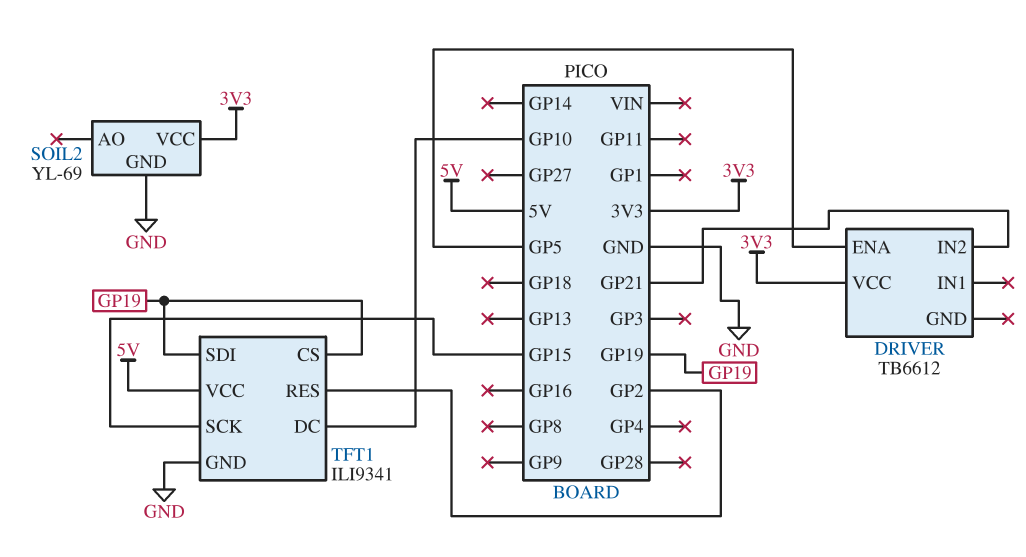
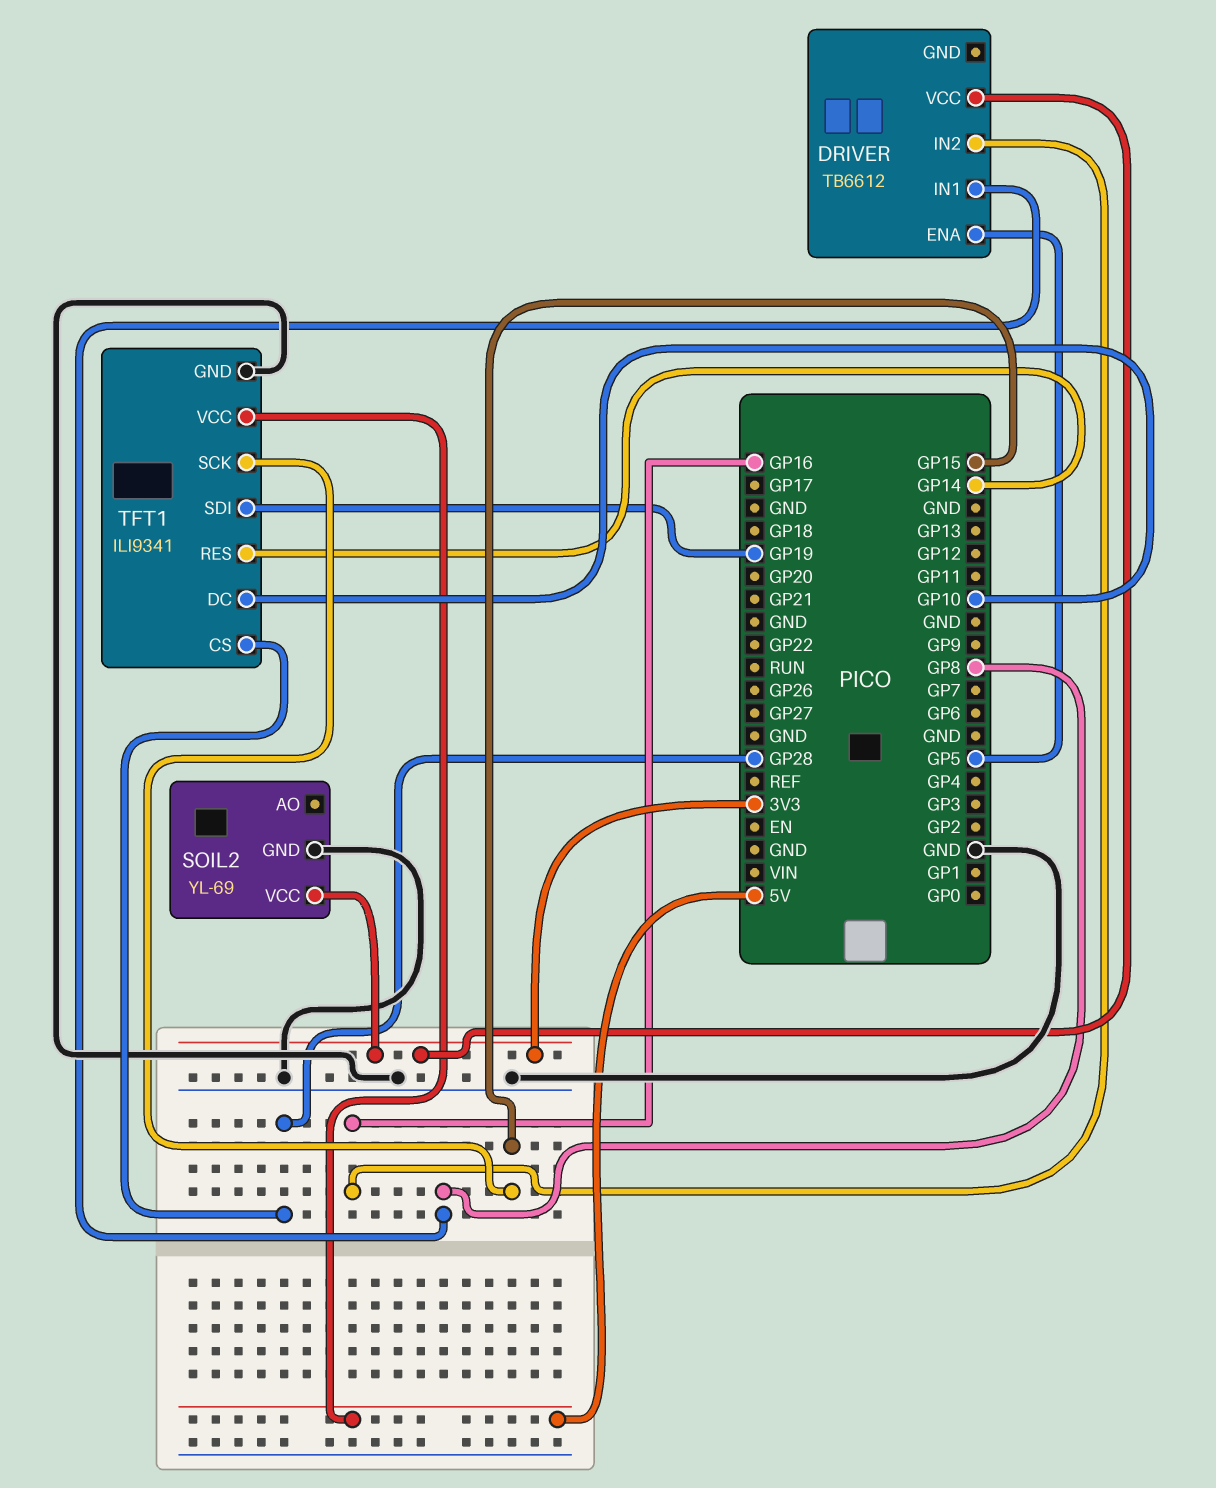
DRIVER pin IN1: none -> GP8
DRIVER pin IN2: GP21 -> GP16
TFT1 pin CS: GP19 -> GP28
TFT1 pin RES: GP2 -> GP14

